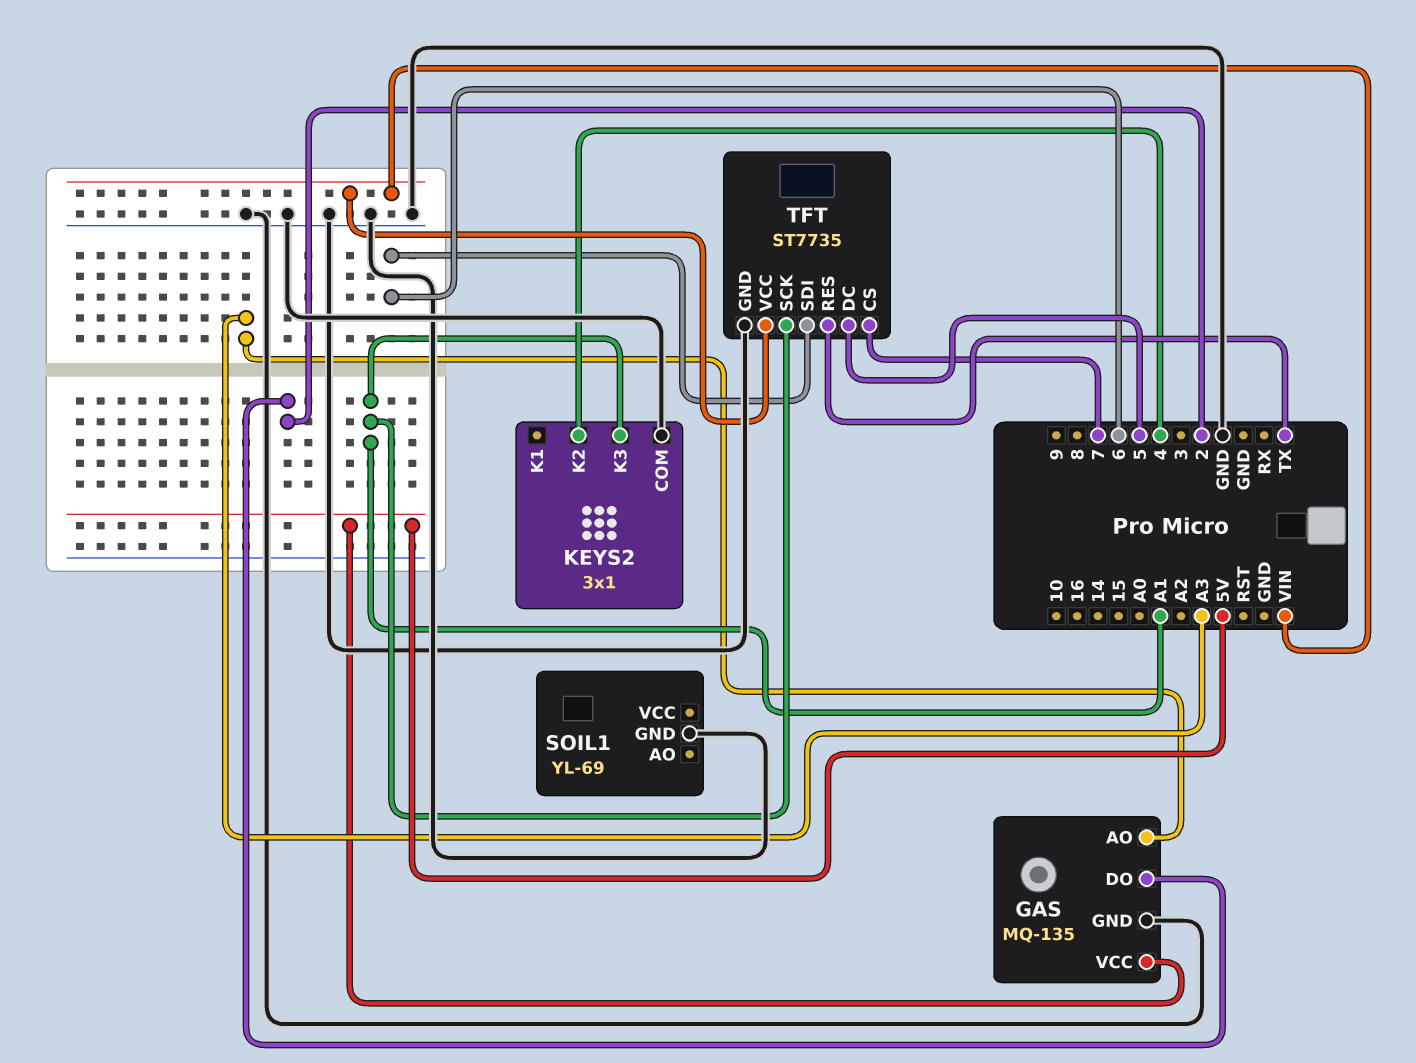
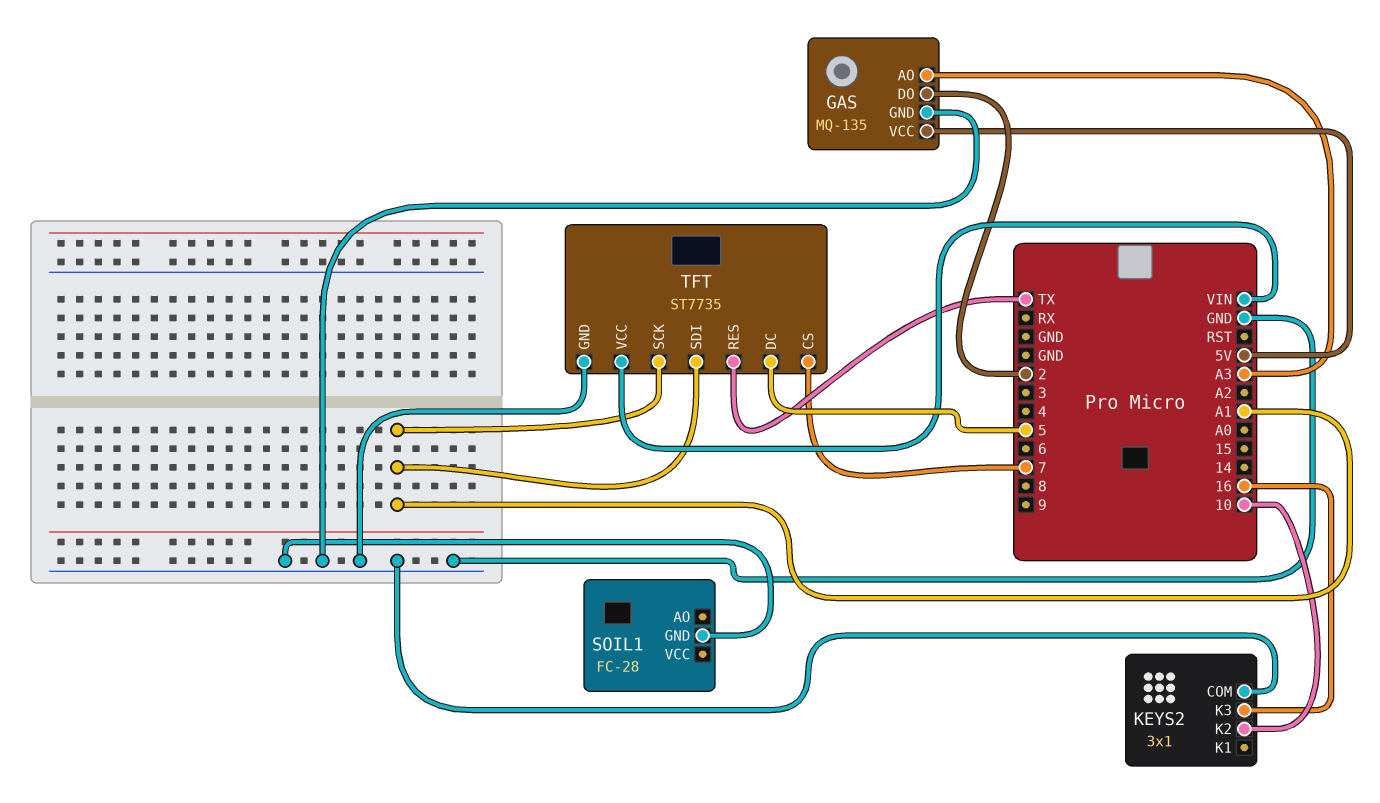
KEYS2 pin K2: 4 -> 10
KEYS2 pin K3: A1 -> 16
SOIL1: YL-69 -> FC-28
TFT pin SDI: 6 -> A1

